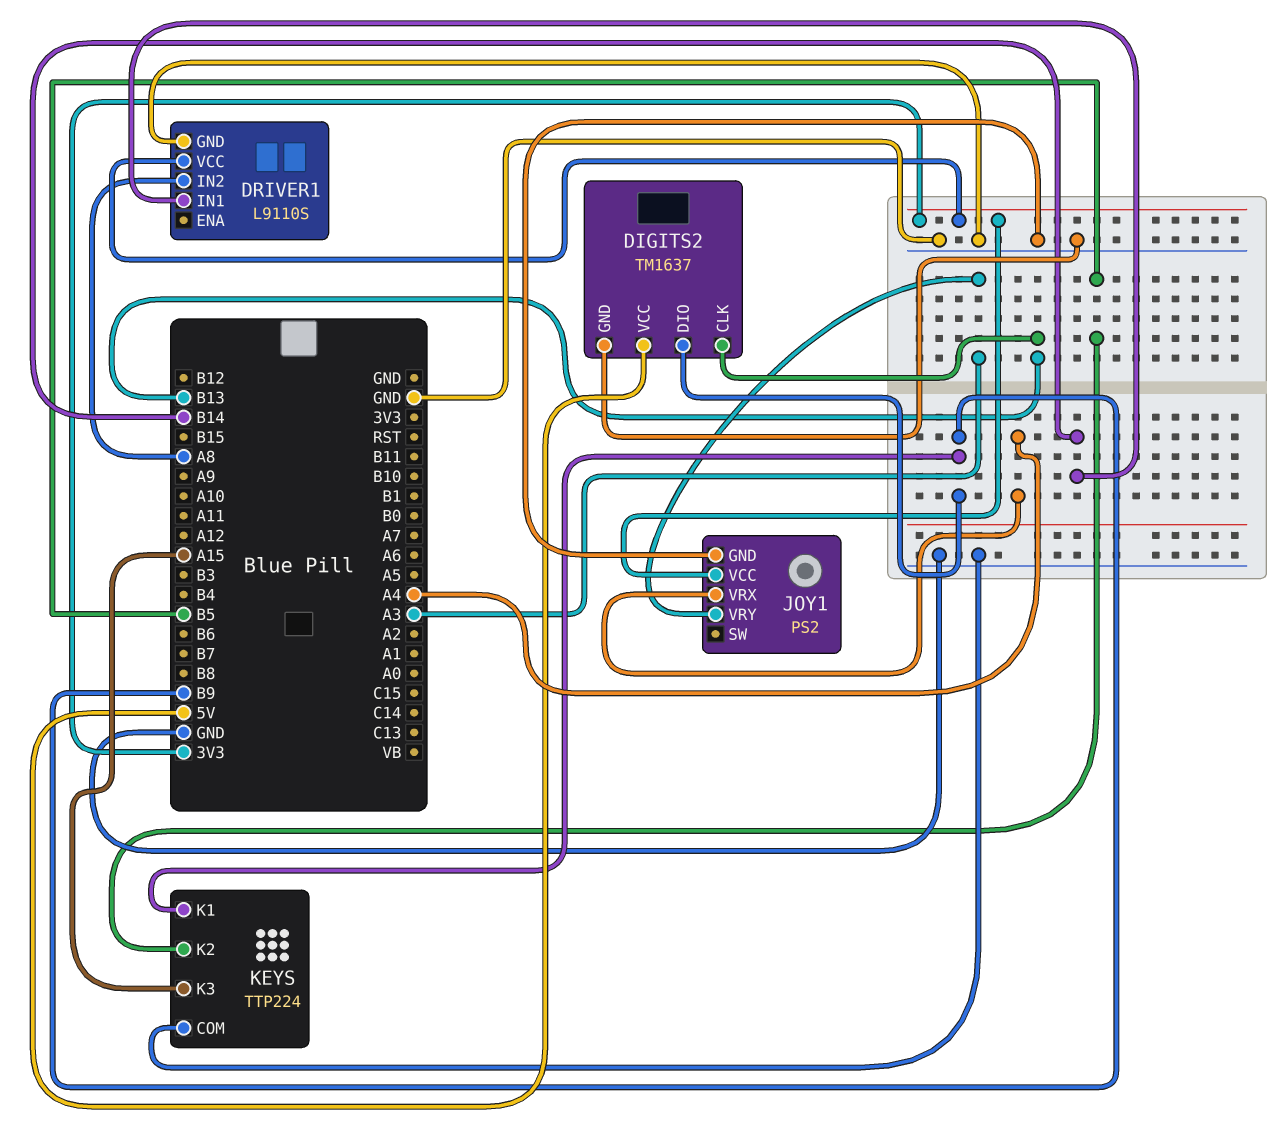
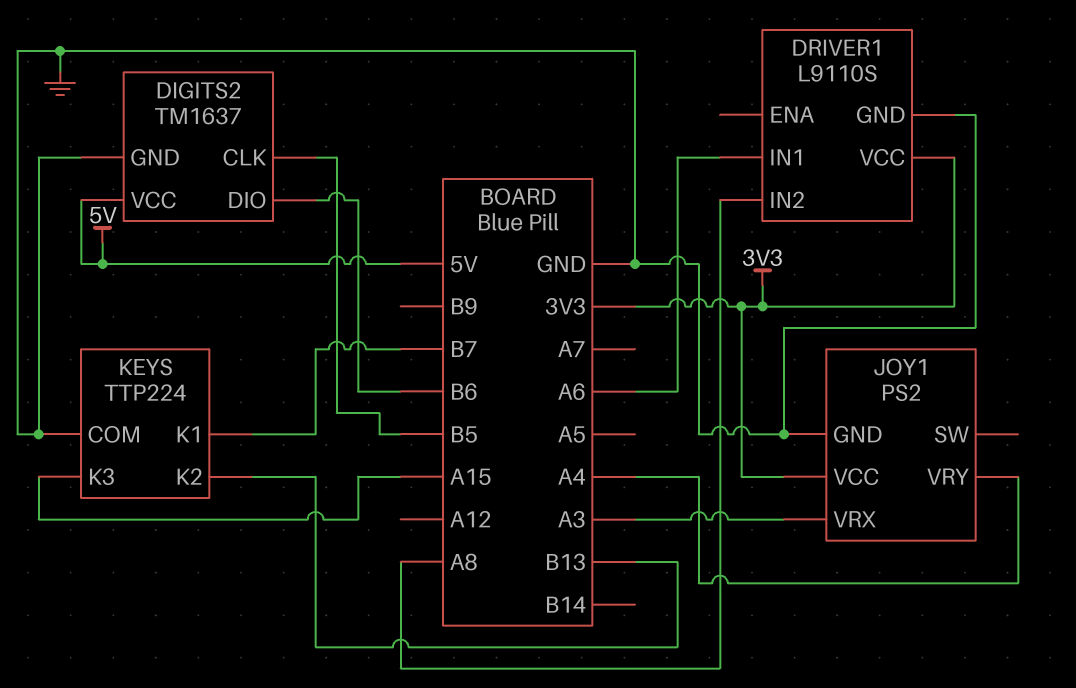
DIGITS2 pin CLK: B13 -> B5
DIGITS2 pin DIO: B9 -> B6
DRIVER1 pin IN1: B14 -> A6
JOY1 pin VRX: A4 -> A3
JOY1 pin VRY: A3 -> A4
KEYS pin K1: B9 -> B7
KEYS pin K2: B5 -> B13

